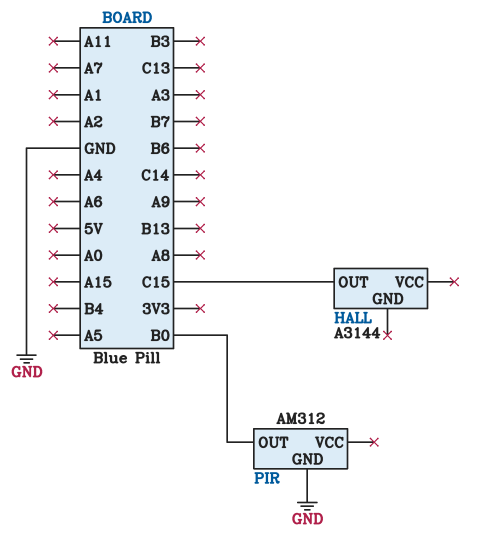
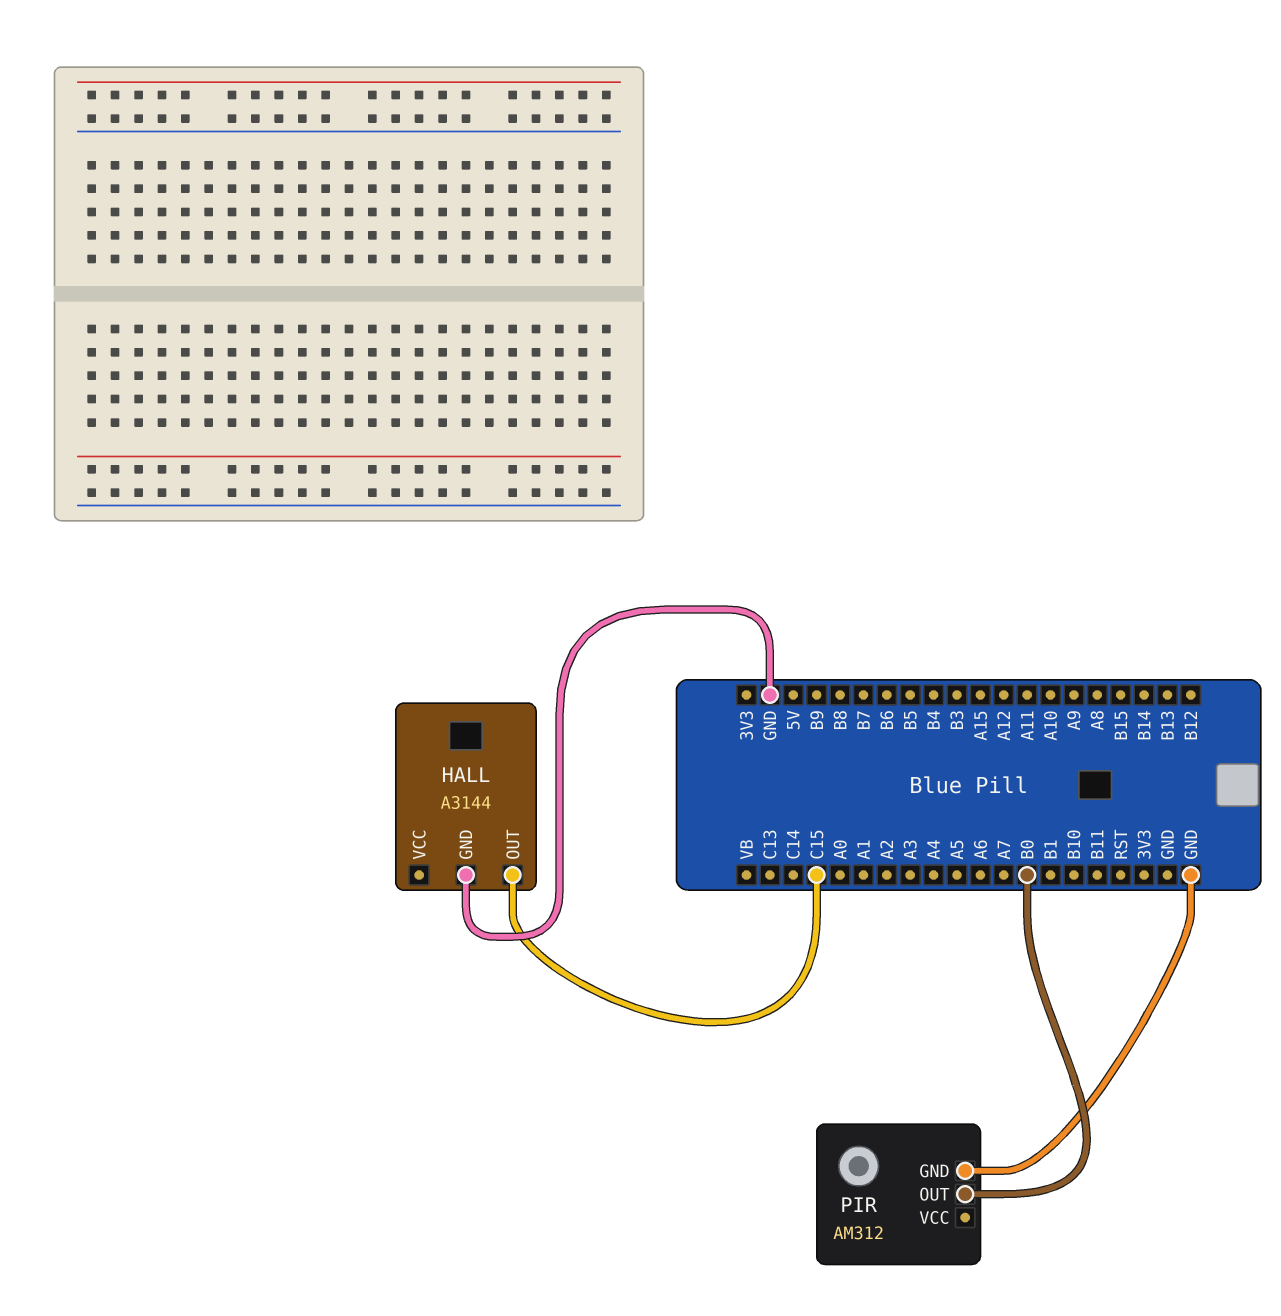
HALL pin GND: none -> GND

